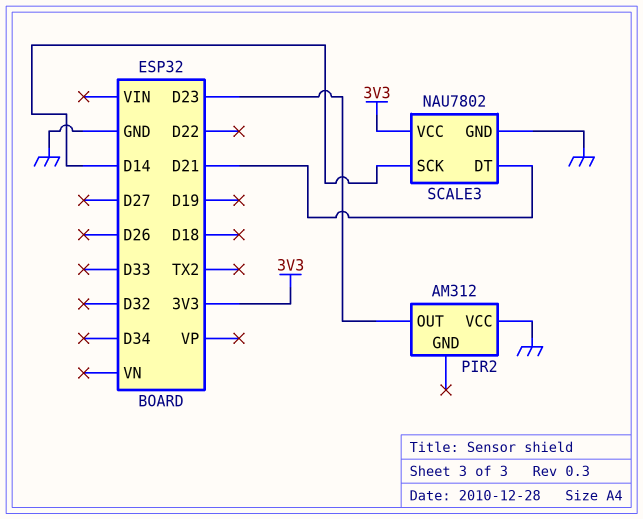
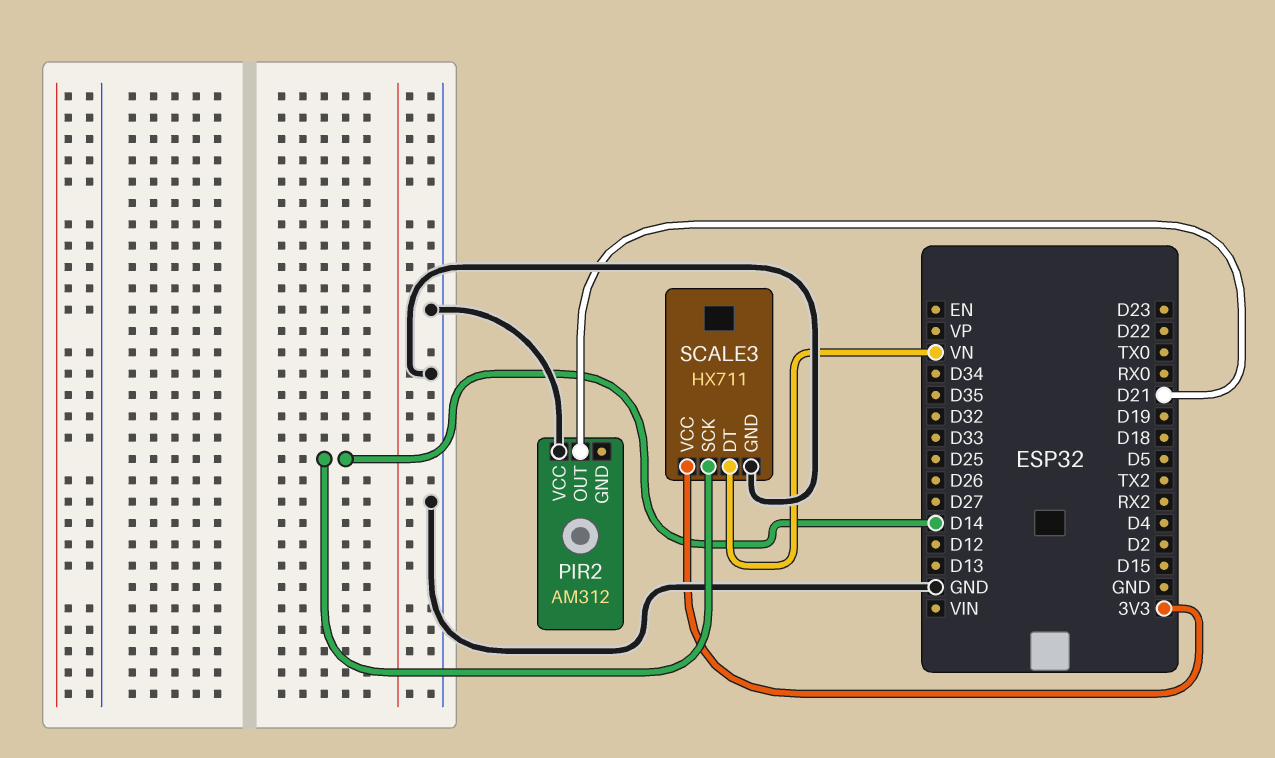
PIR2 pin OUT: D23 -> D21
SCALE3: NAU7802 -> HX711
SCALE3 pin DT: D21 -> VN

